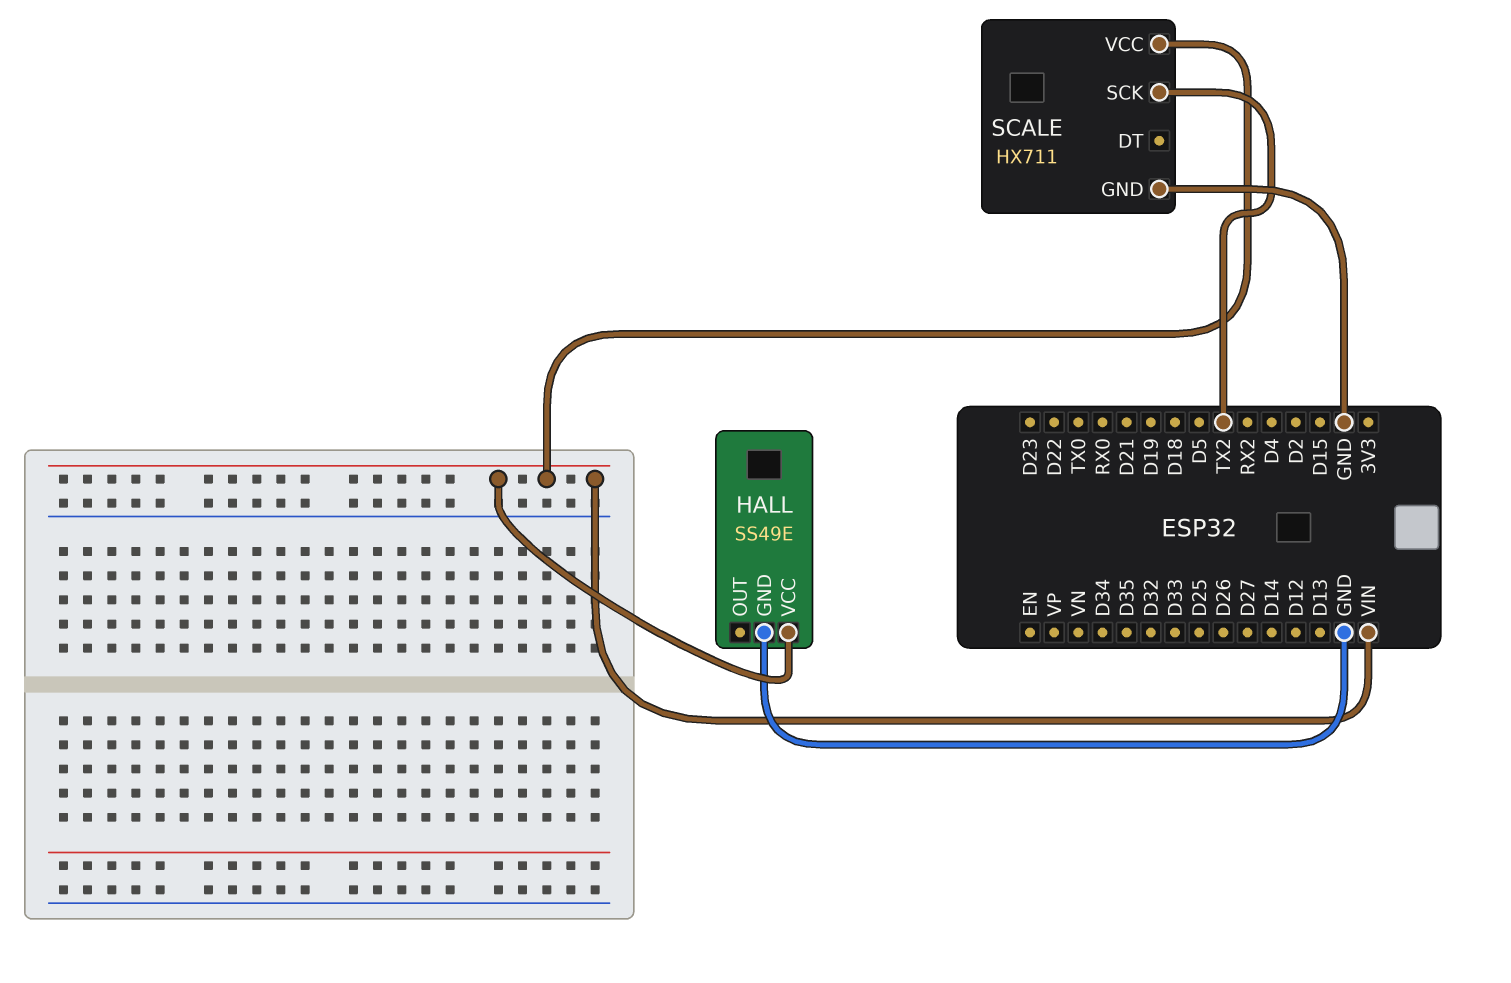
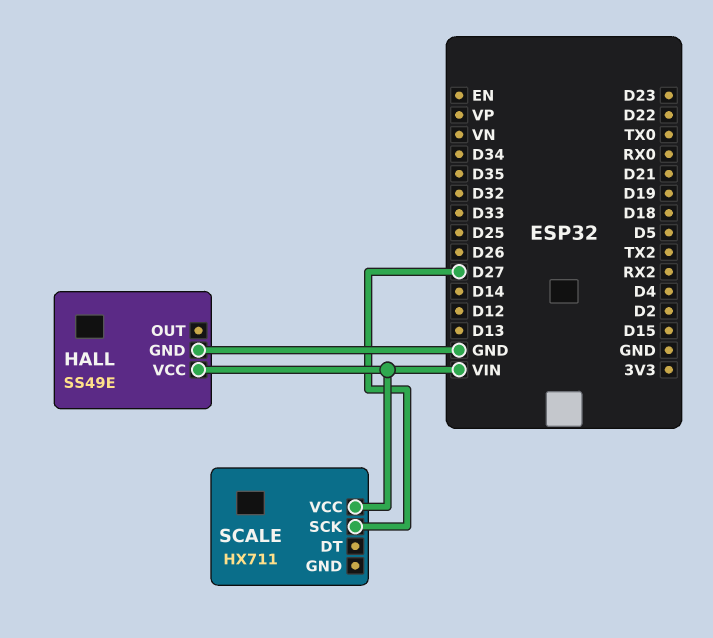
SCALE pin GND: GND -> none
SCALE pin SCK: TX2 -> D27

